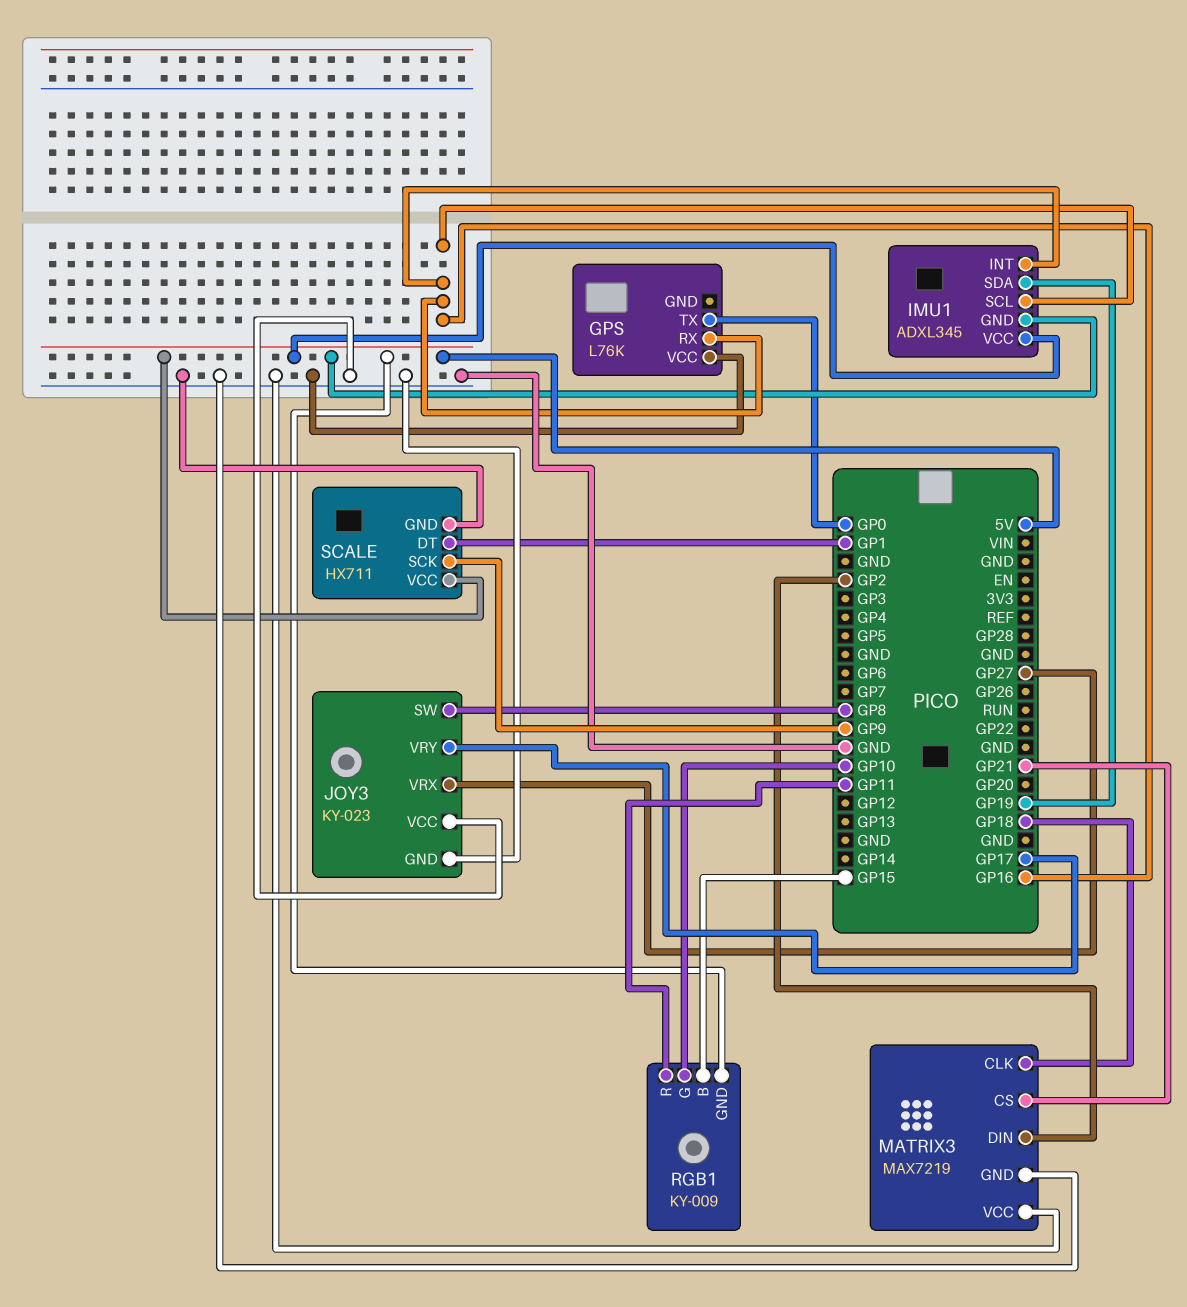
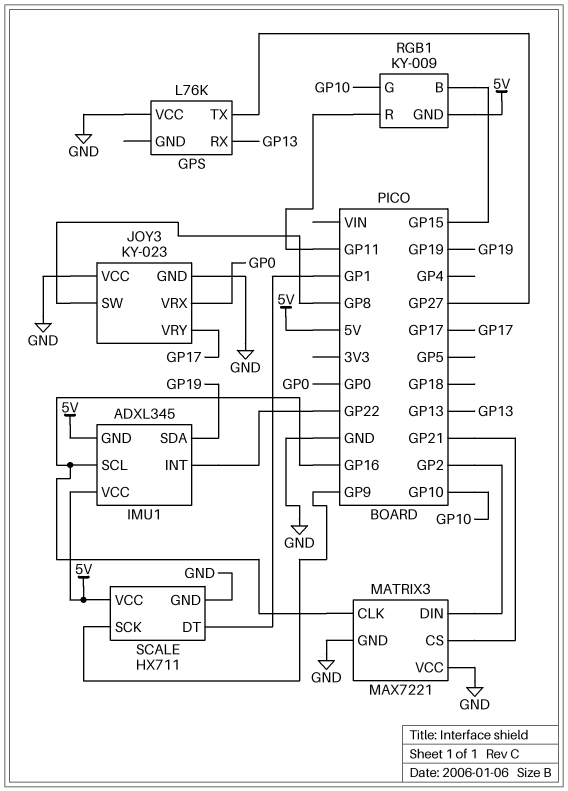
GPS pin RX: GP16 -> GP13
GPS pin TX: GP0 -> GP27
IMU1 pin INT: GP16 -> GP22
JOY3 pin VRX: GP27 -> GP0
MATRIX3: MAX7219 -> MAX7221
MATRIX3 pin CLK: GP18 -> GP16

